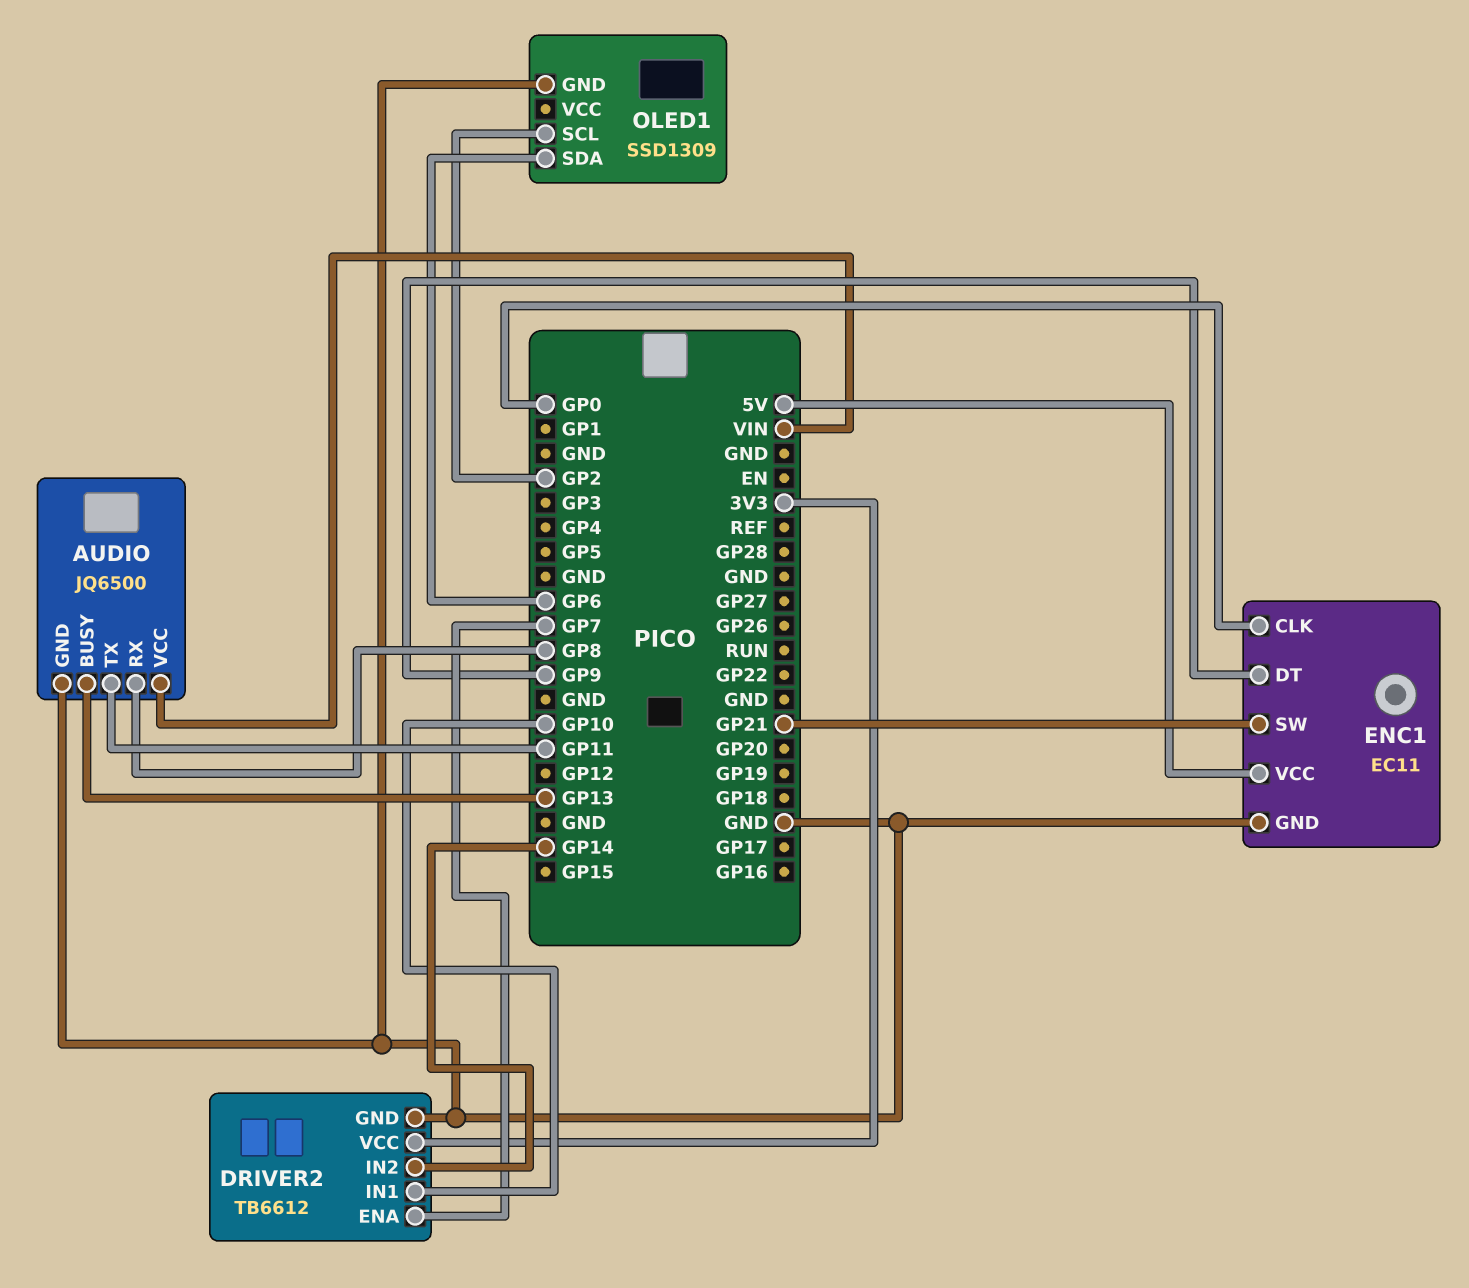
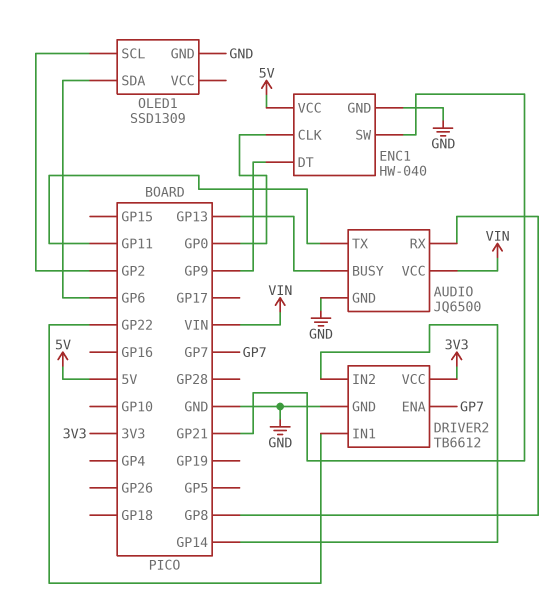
DRIVER2 pin IN1: GP10 -> GP22
ENC1: EC11 -> HW-040

